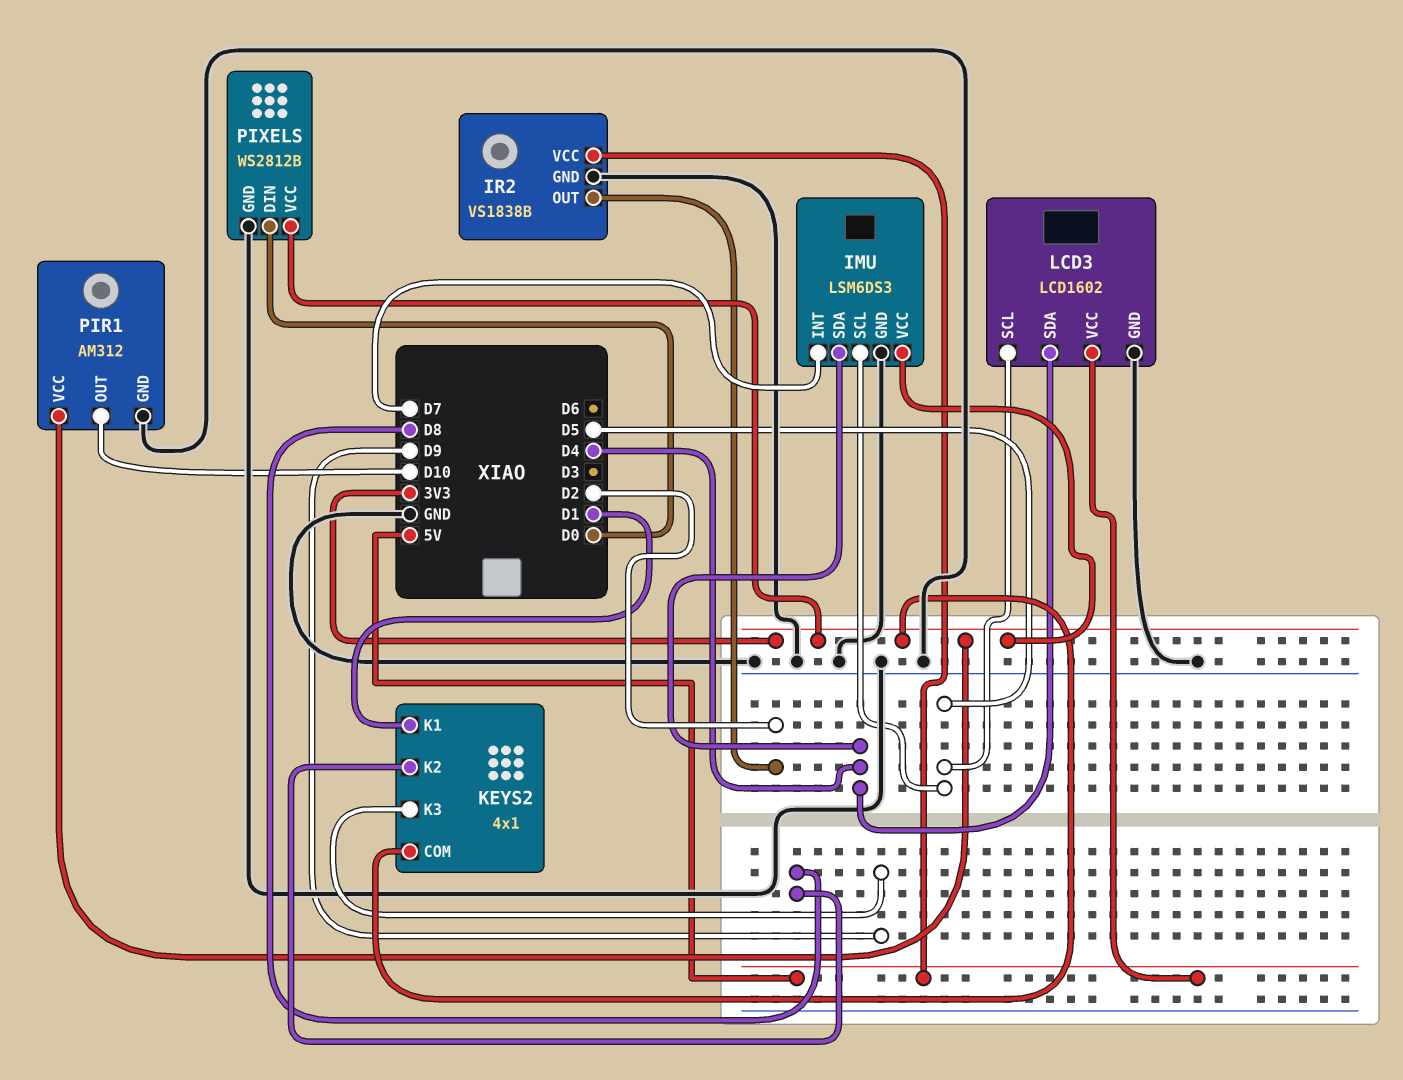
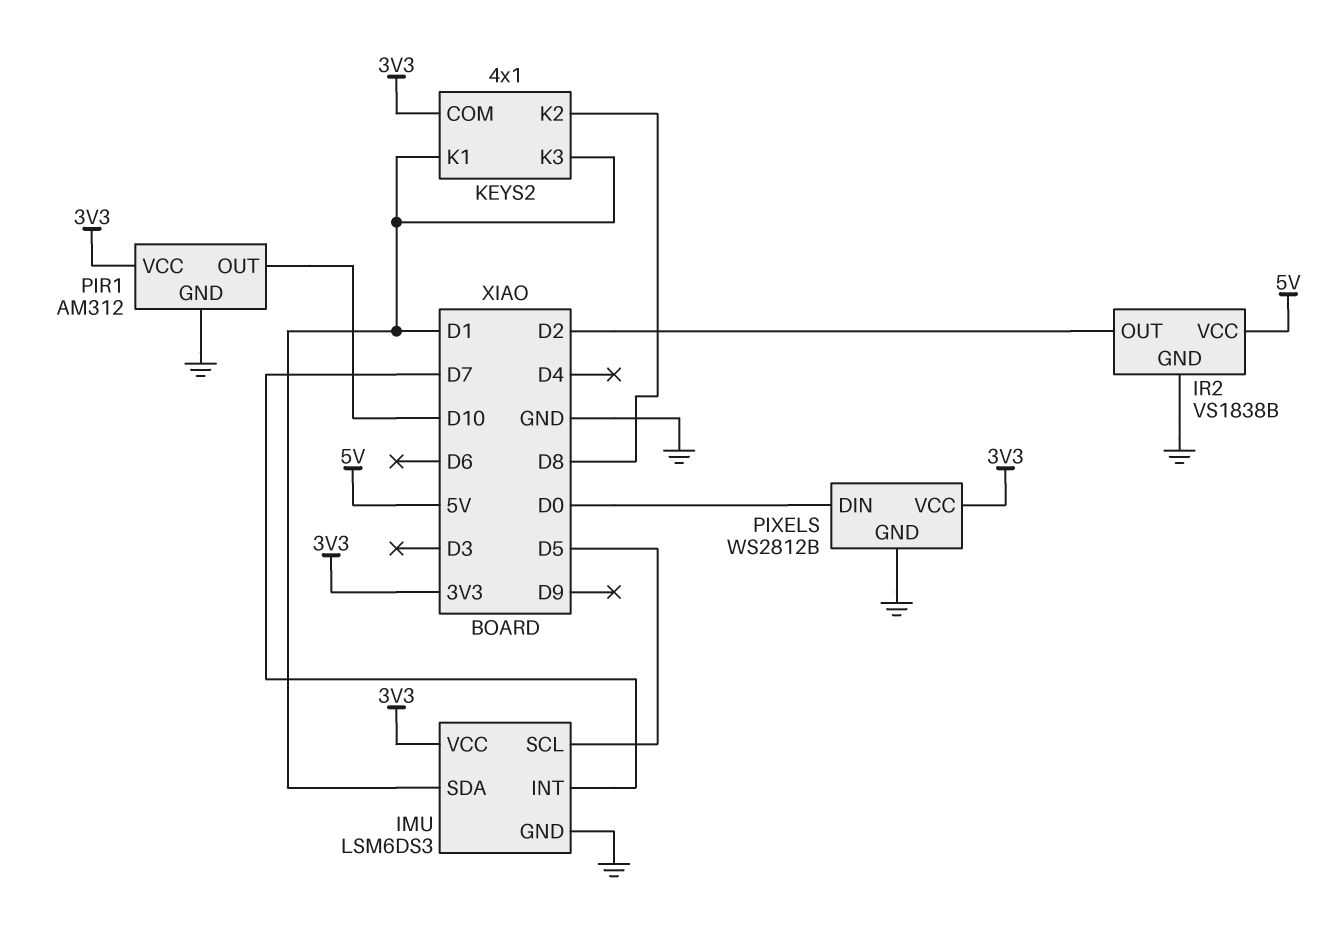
IMU pin SDA: D4 -> D1
KEYS2 pin K3: D9 -> D1
LCD3: LCD1602 -> none
LCD3 pin GND: GND -> none
LCD3 pin SCL: D5 -> none
LCD3 pin SDA: D4 -> none
LCD3 pin VCC: 5V -> none

